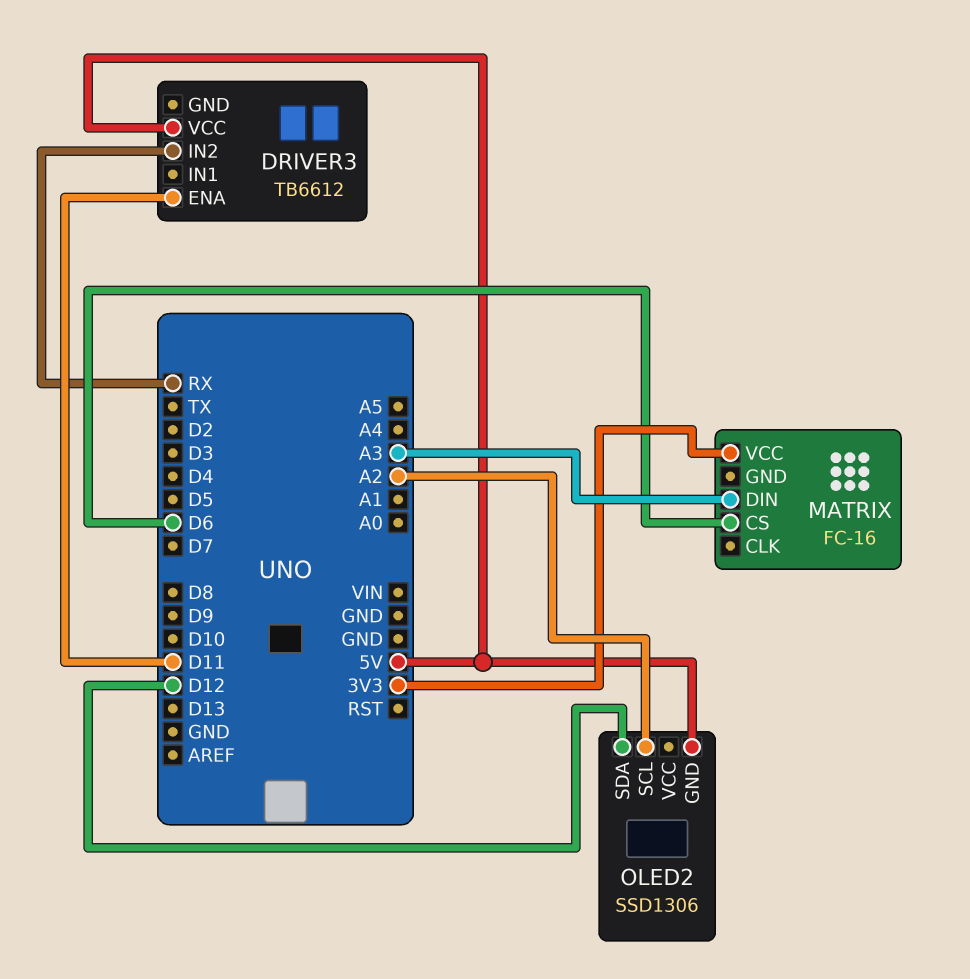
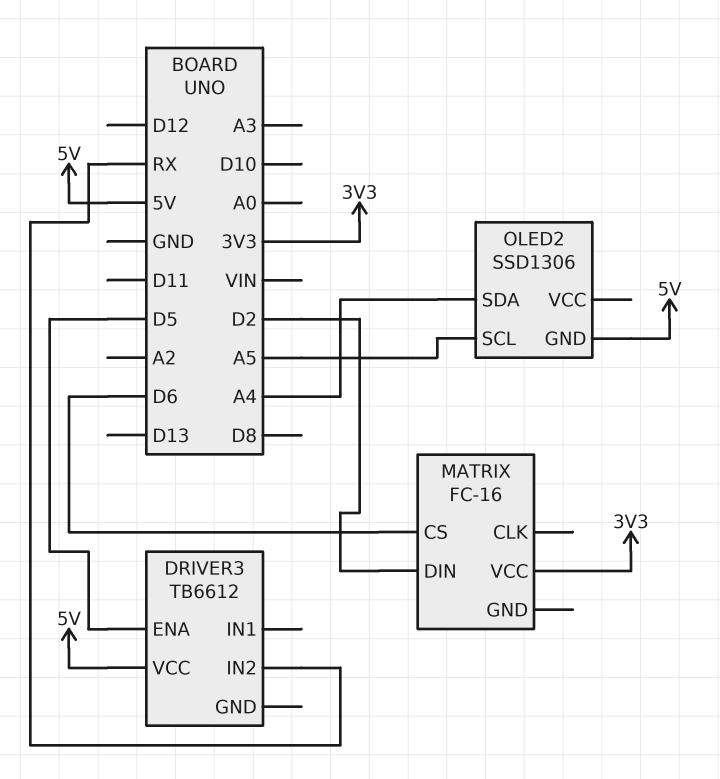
DRIVER3 pin ENA: D11 -> D5
MATRIX pin DIN: A3 -> D2
OLED2 pin SCL: A2 -> A5
OLED2 pin SDA: D12 -> A4

